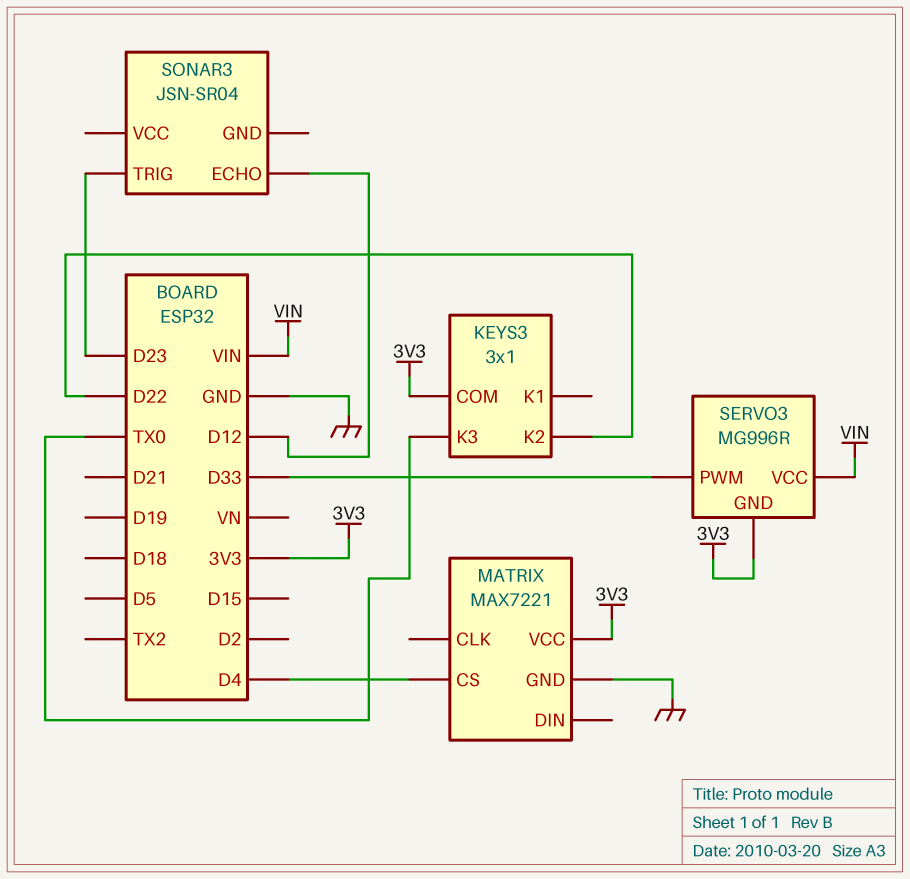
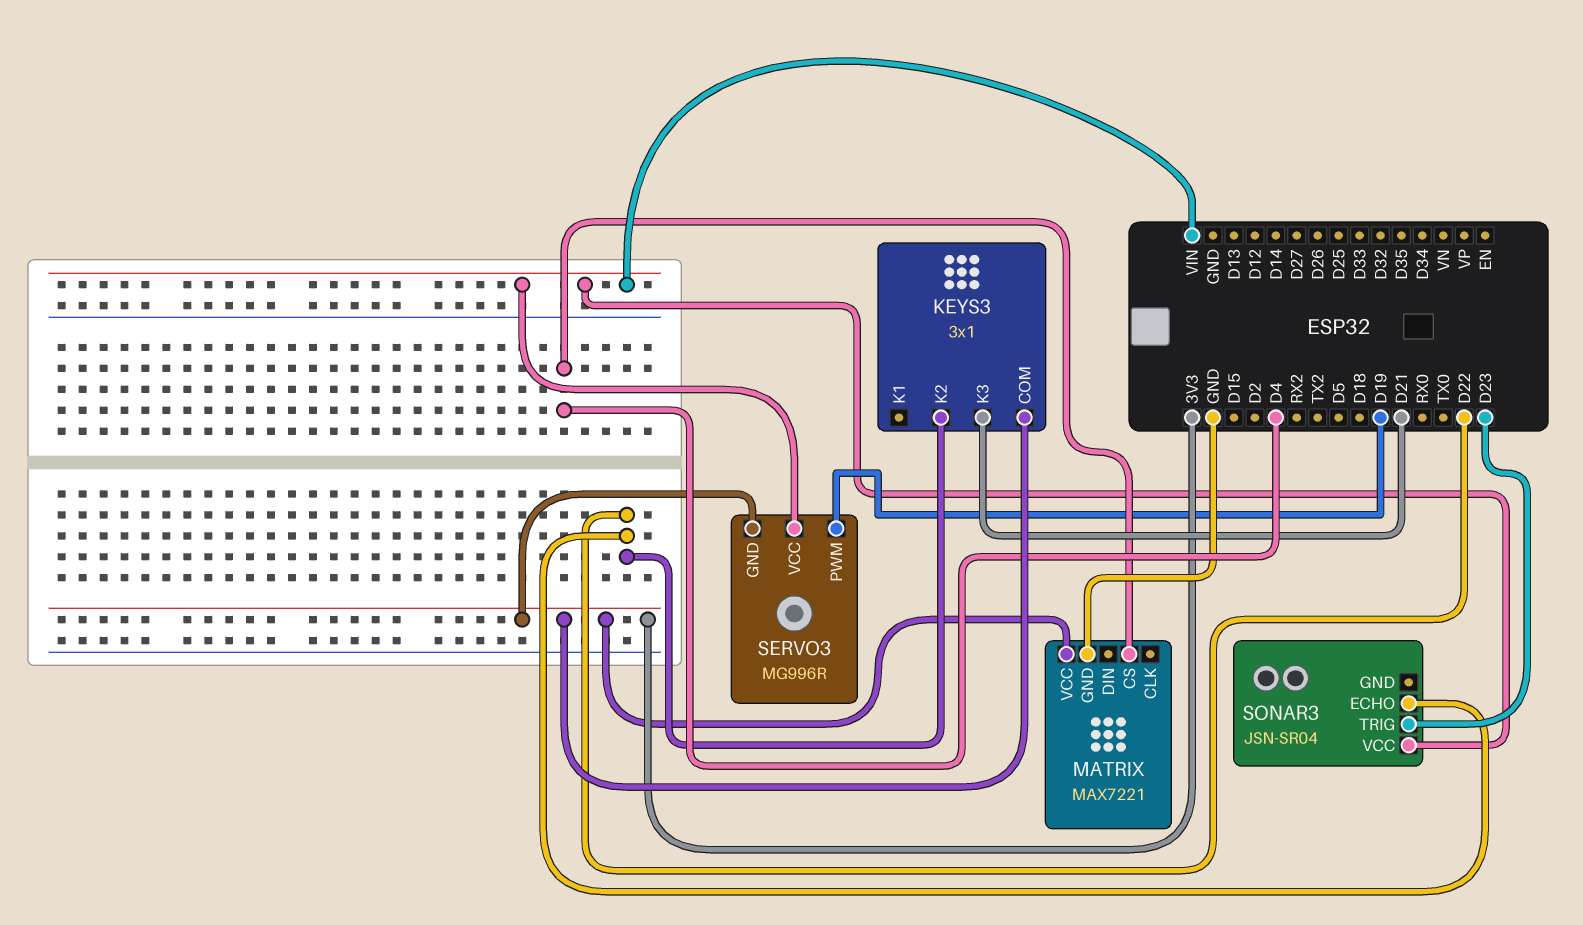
KEYS3 pin K3: TX0 -> D21
SERVO3 pin PWM: D33 -> D19
SONAR3 pin ECHO: D12 -> D22
SONAR3 pin VCC: none -> VIN

